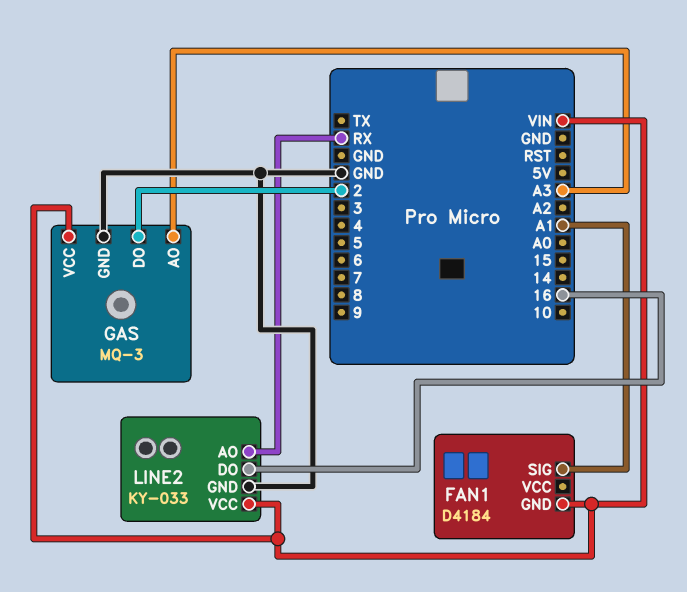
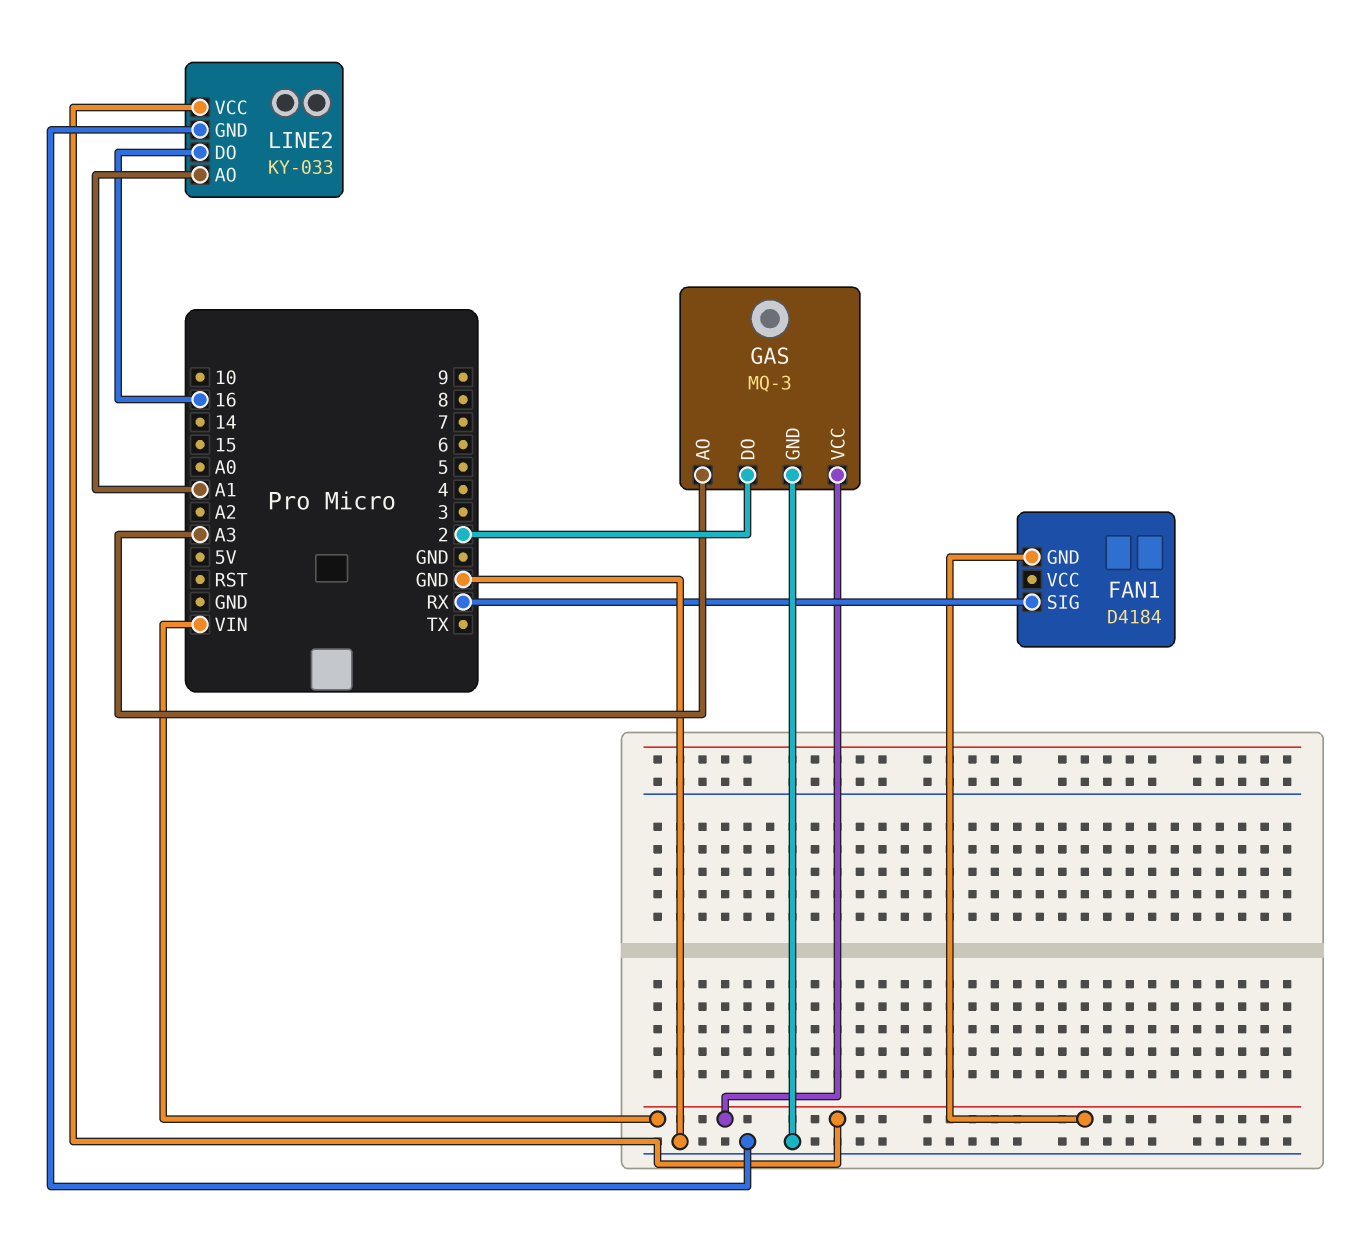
FAN1 pin SIG: A1 -> RX
LINE2 pin AO: RX -> A1

